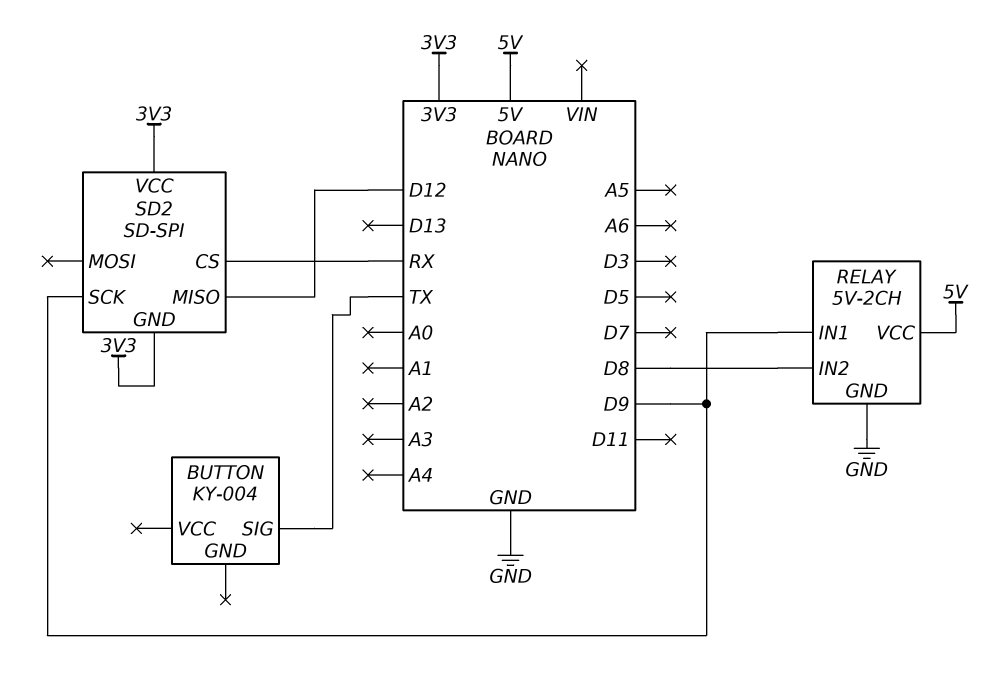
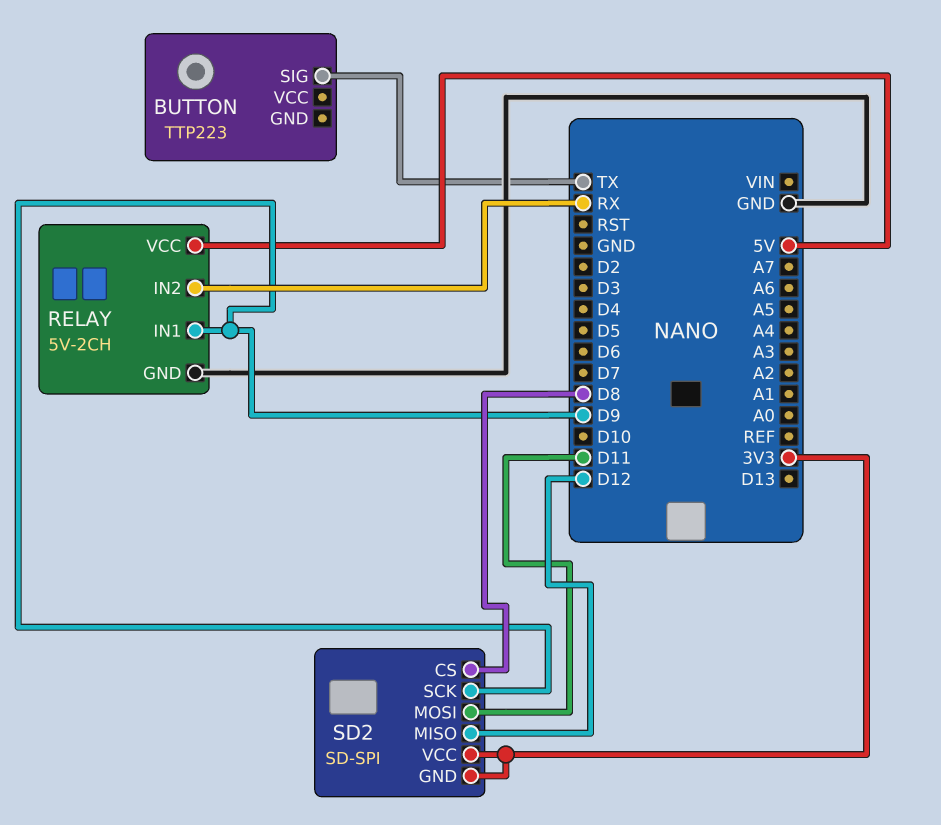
BUTTON: KY-004 -> TTP223
RELAY pin IN2: D8 -> RX
SD2 pin CS: RX -> D8
SD2 pin MOSI: none -> D11

